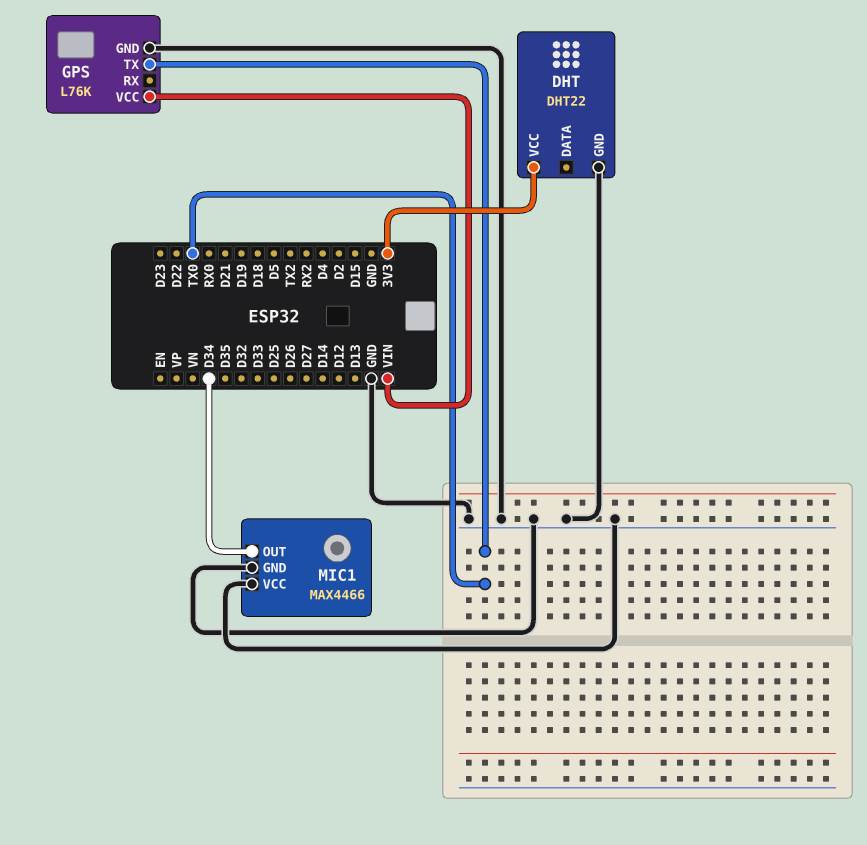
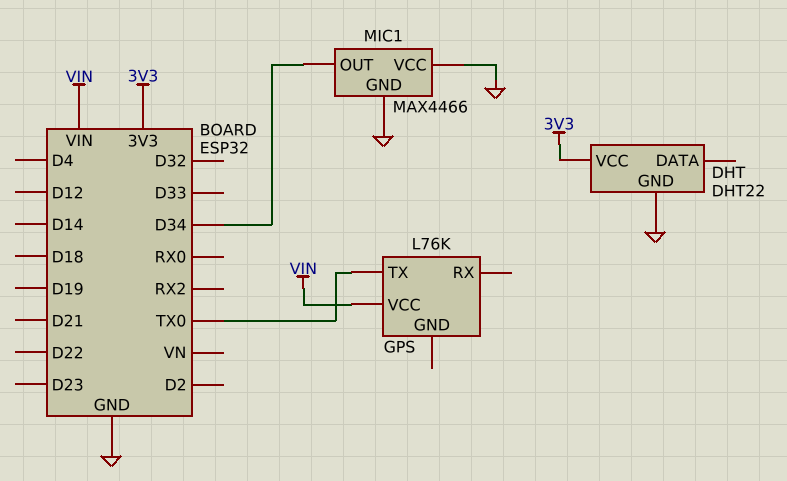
GPS pin GND: GND -> none

